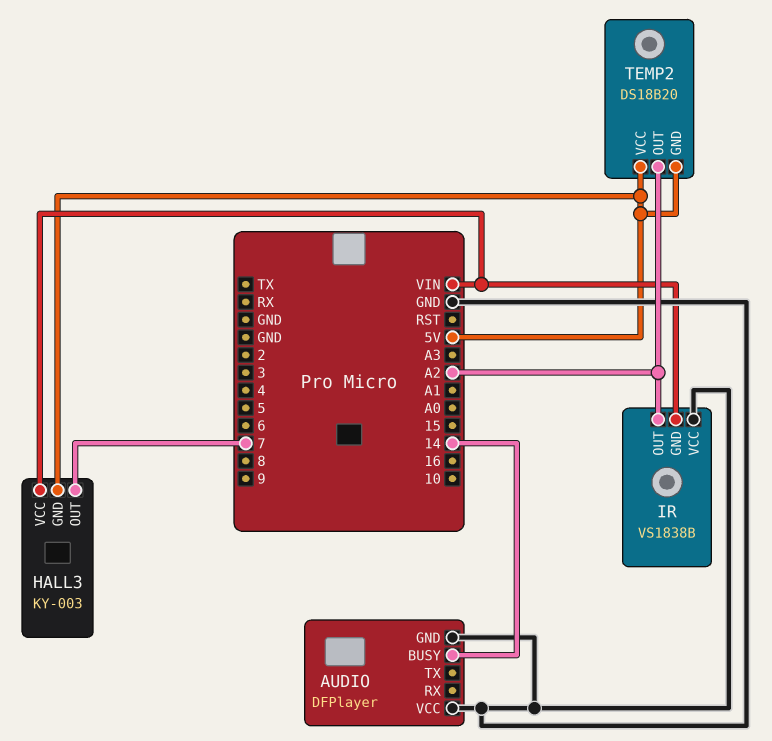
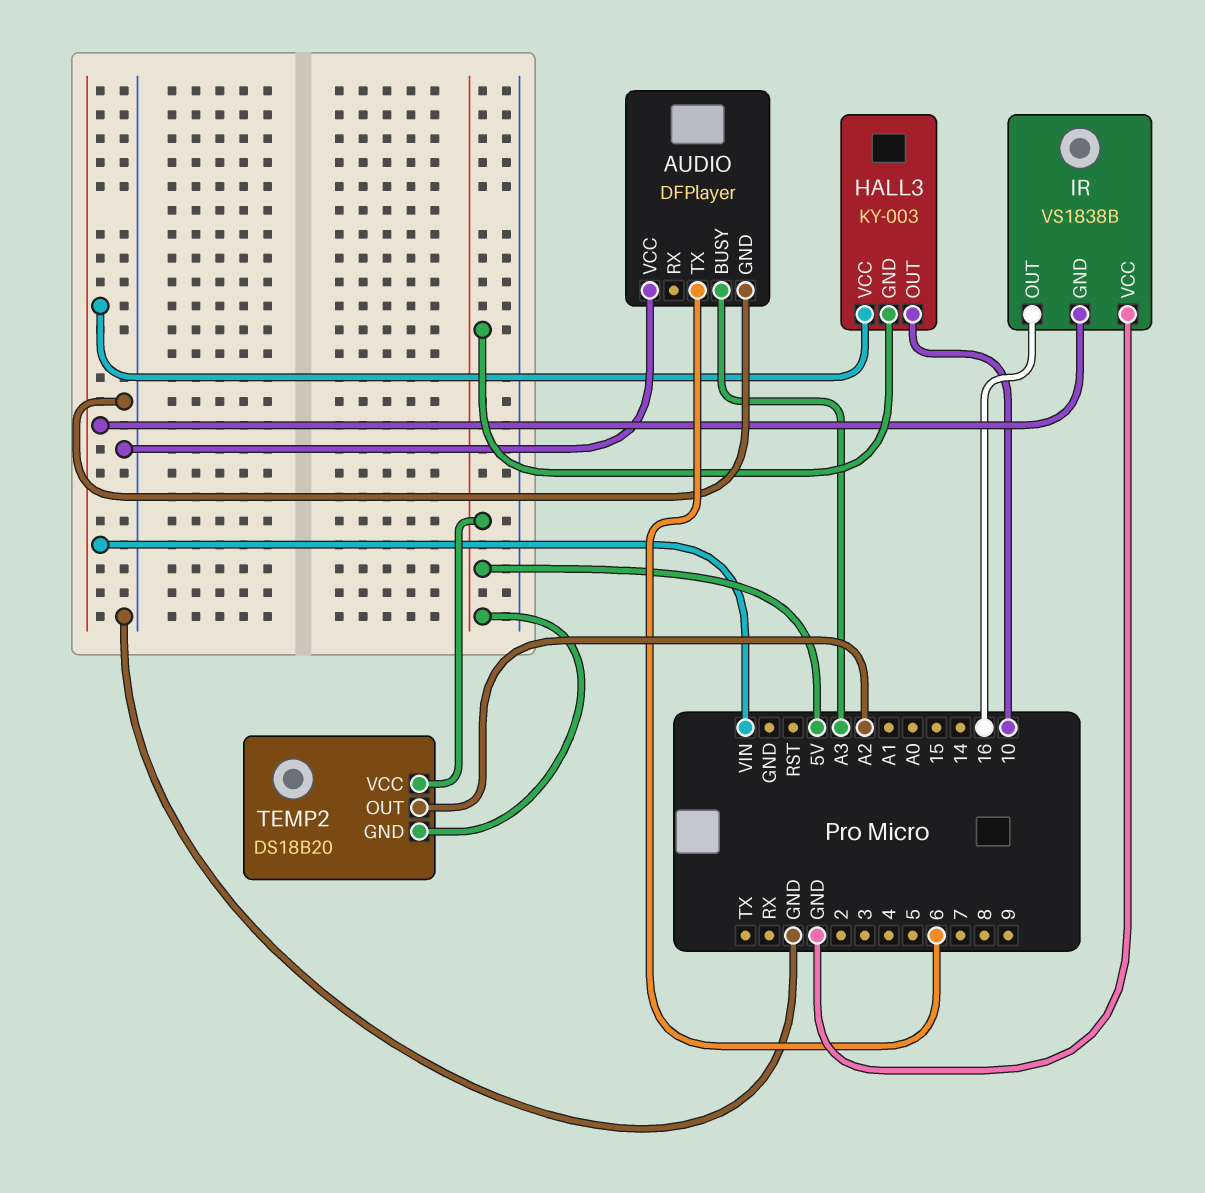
AUDIO pin BUSY: 14 -> A3
AUDIO pin TX: none -> 6
HALL3 pin OUT: 7 -> 10
IR pin OUT: A2 -> 16

